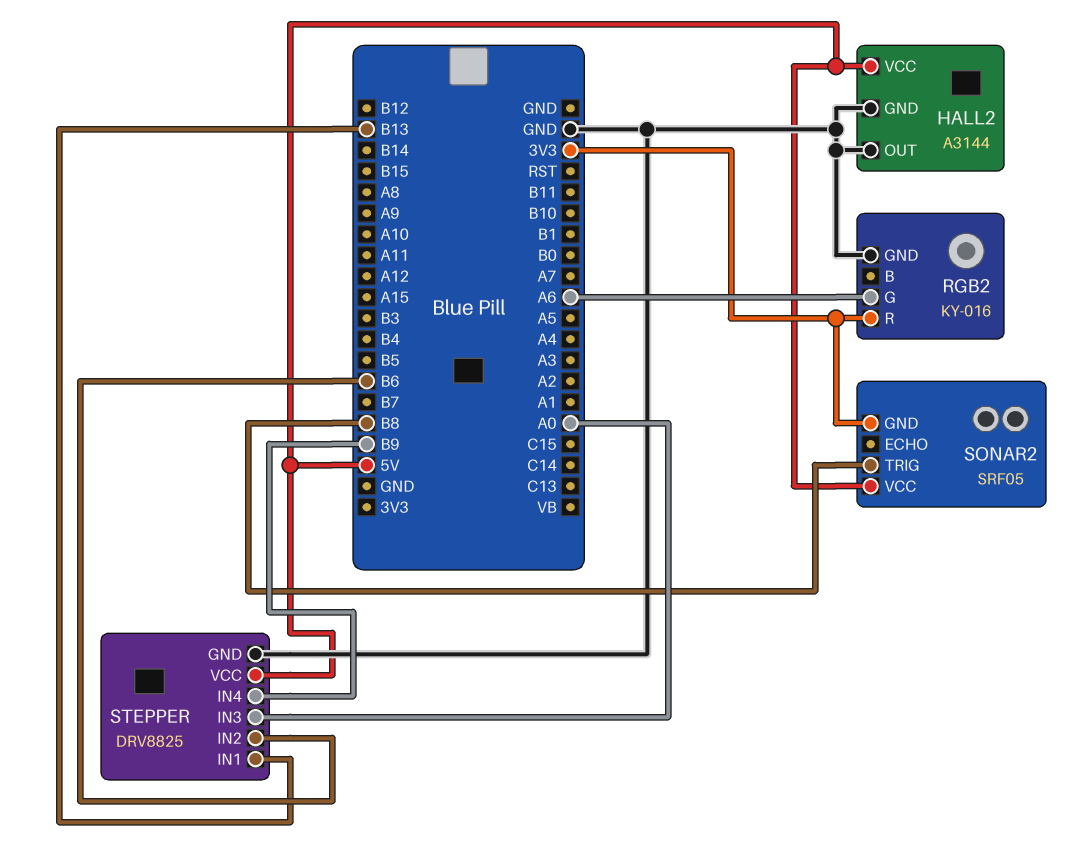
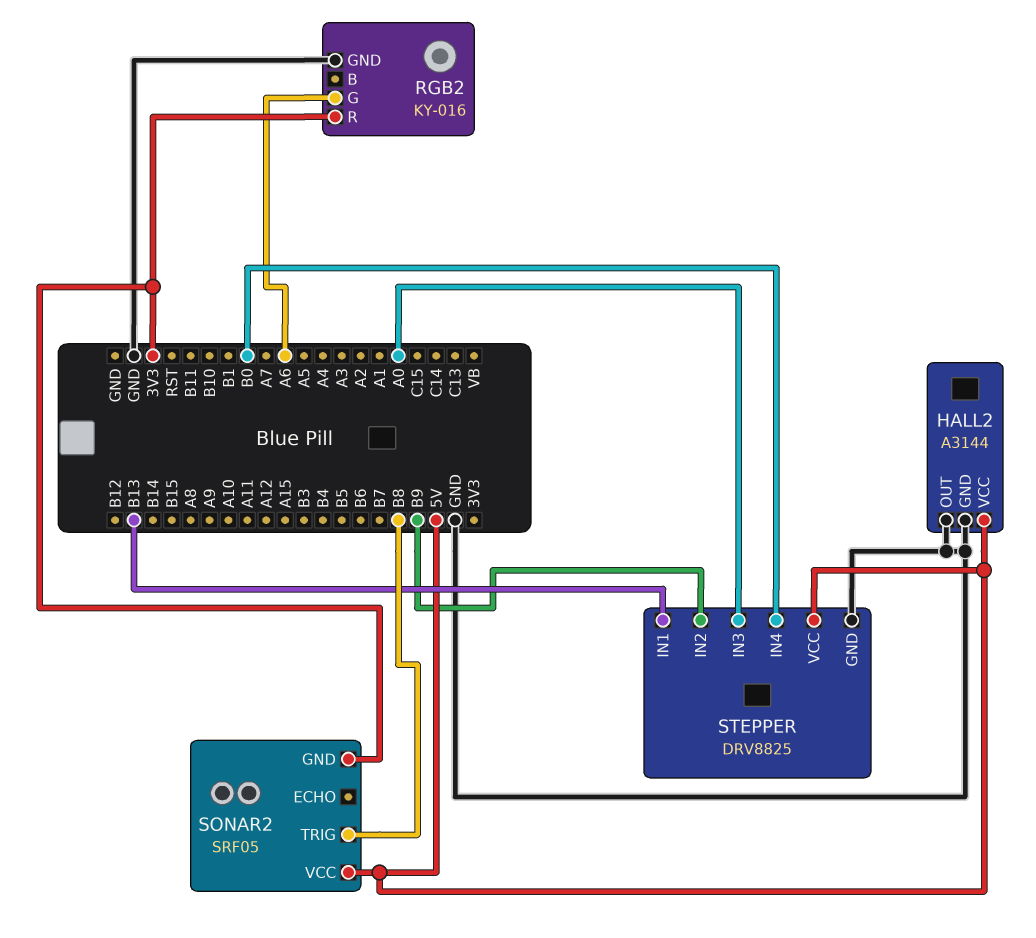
STEPPER pin IN2: B6 -> B9
STEPPER pin IN4: B9 -> B0

